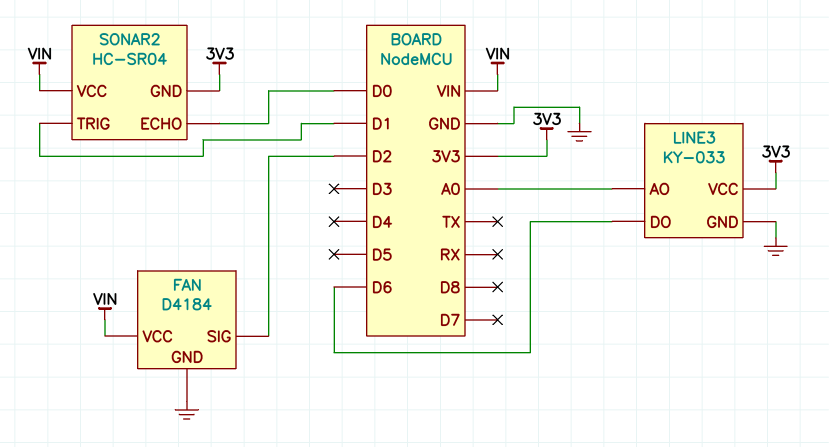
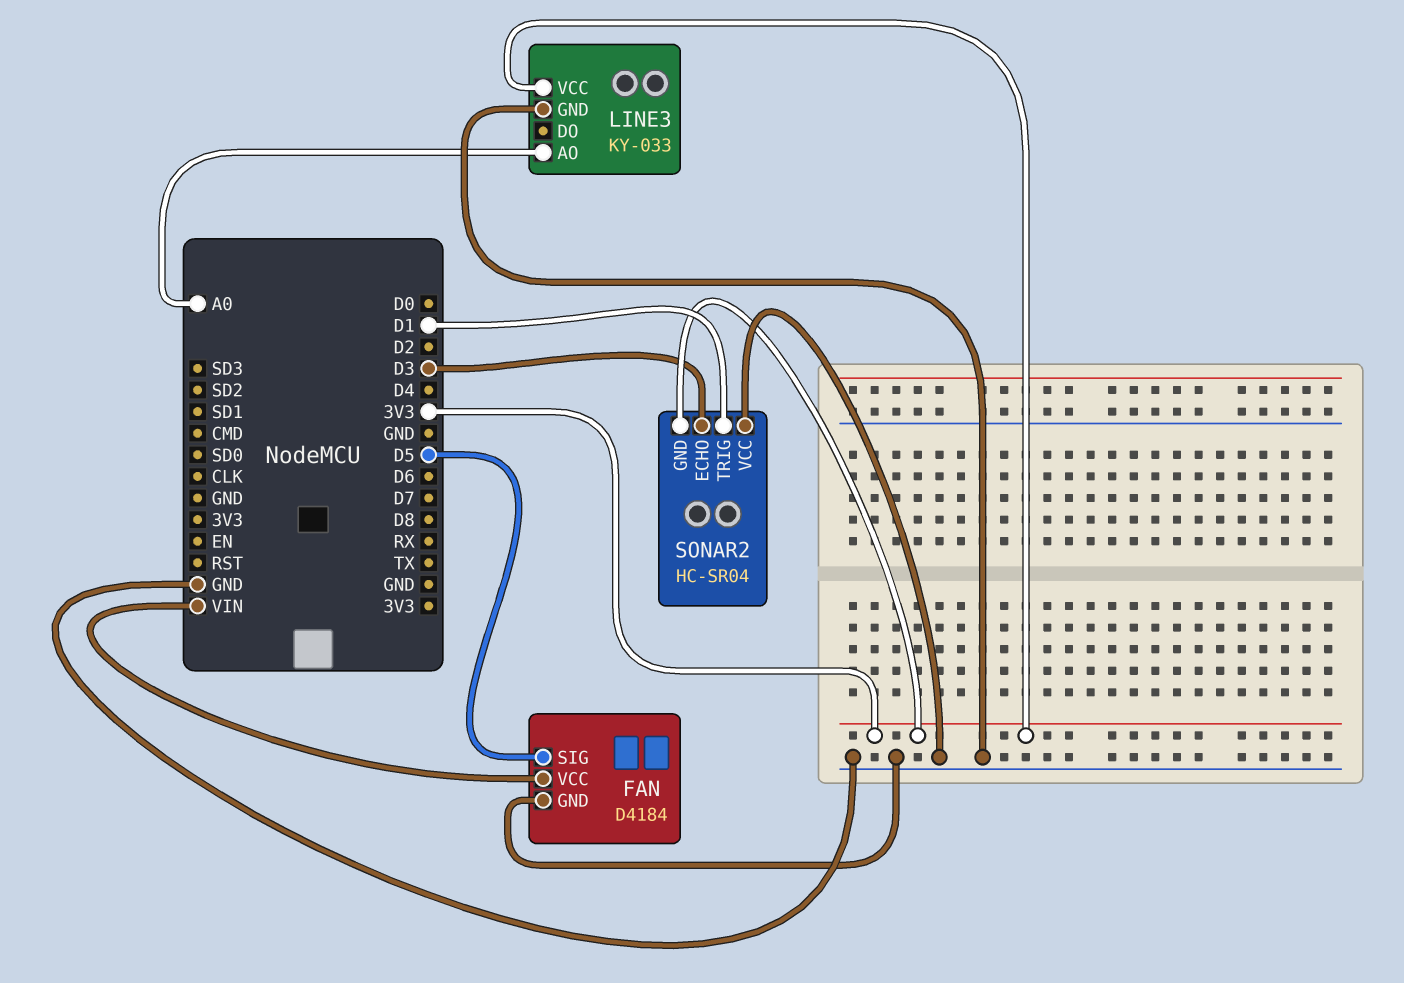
FAN pin SIG: D2 -> D5
LINE3 pin DO: D6 -> none
SONAR2 pin ECHO: D0 -> D3
SONAR2 pin VCC: VIN -> GND

